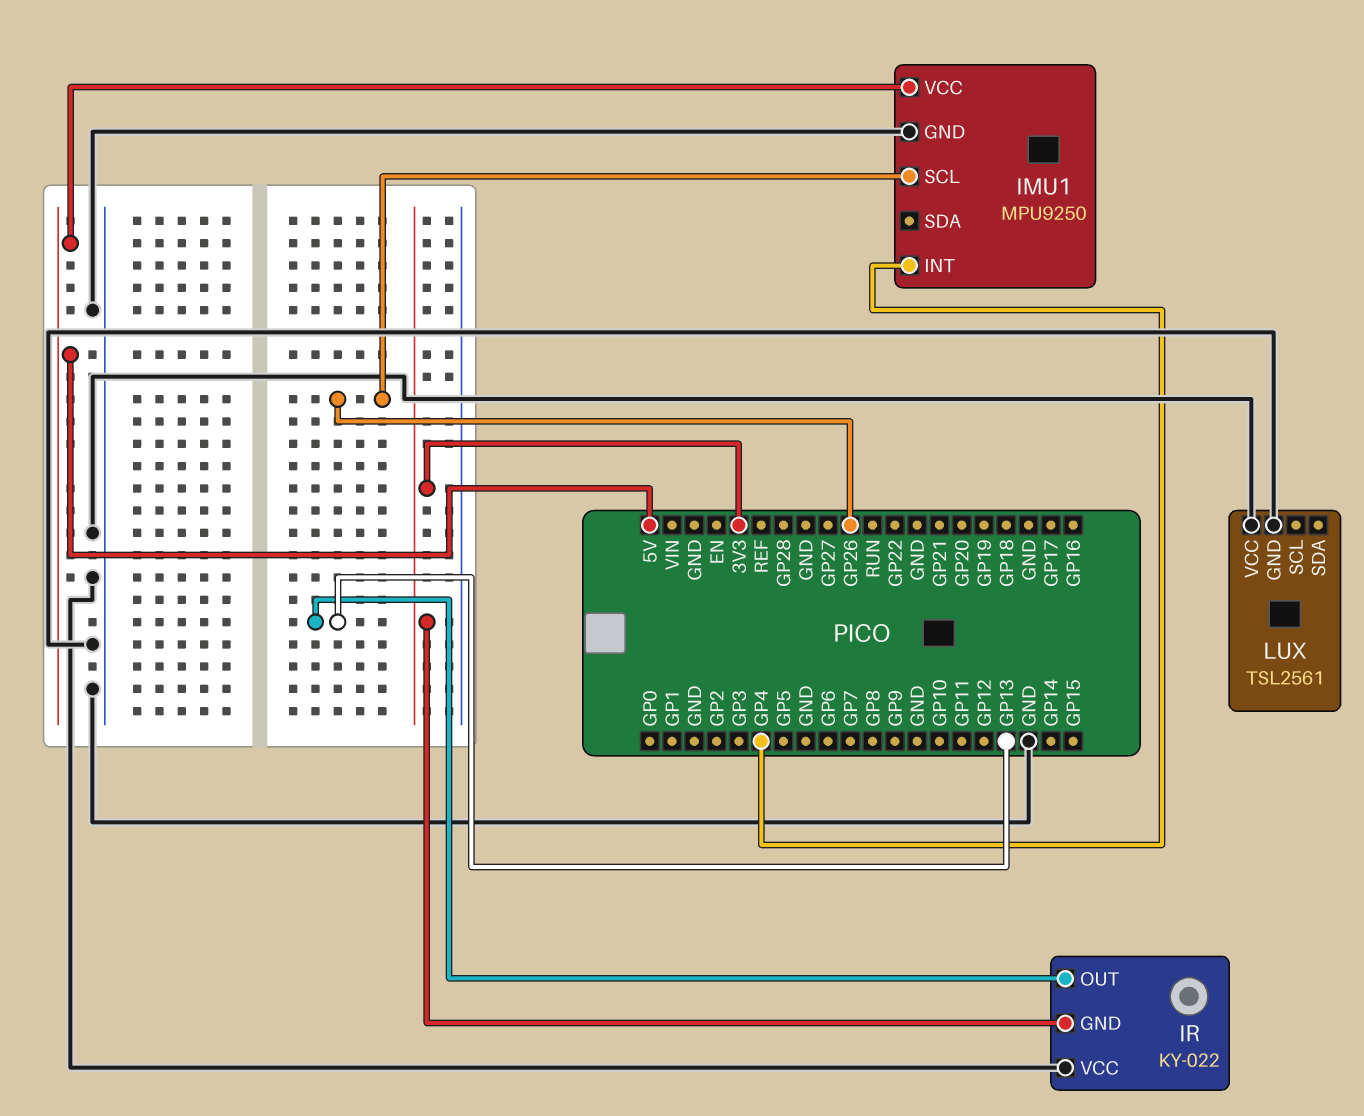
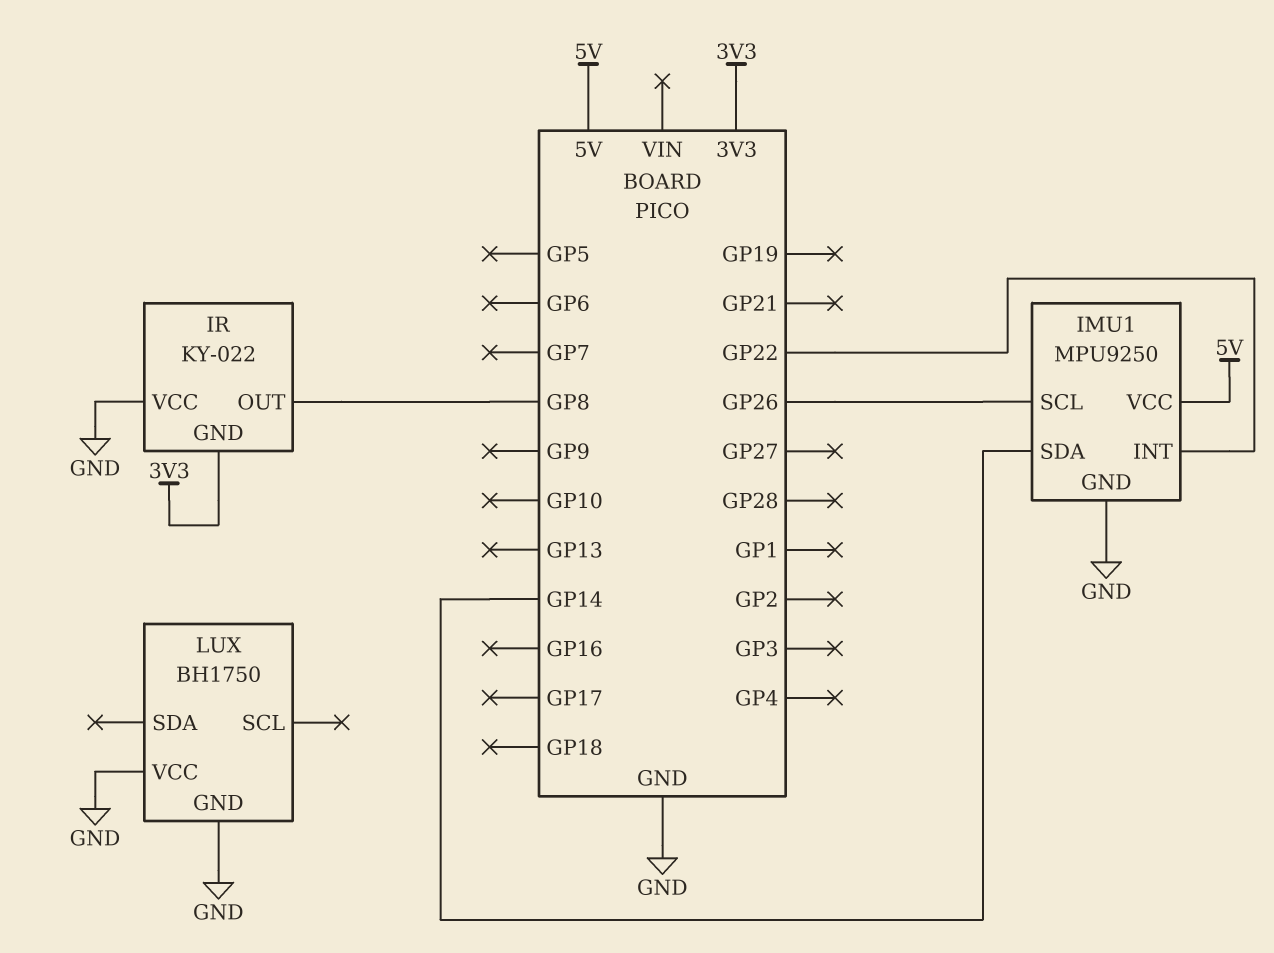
IMU1 pin INT: GP4 -> GP22
IMU1 pin SDA: none -> GP14
IR pin OUT: GP13 -> GP8
LUX: TSL2561 -> BH1750

